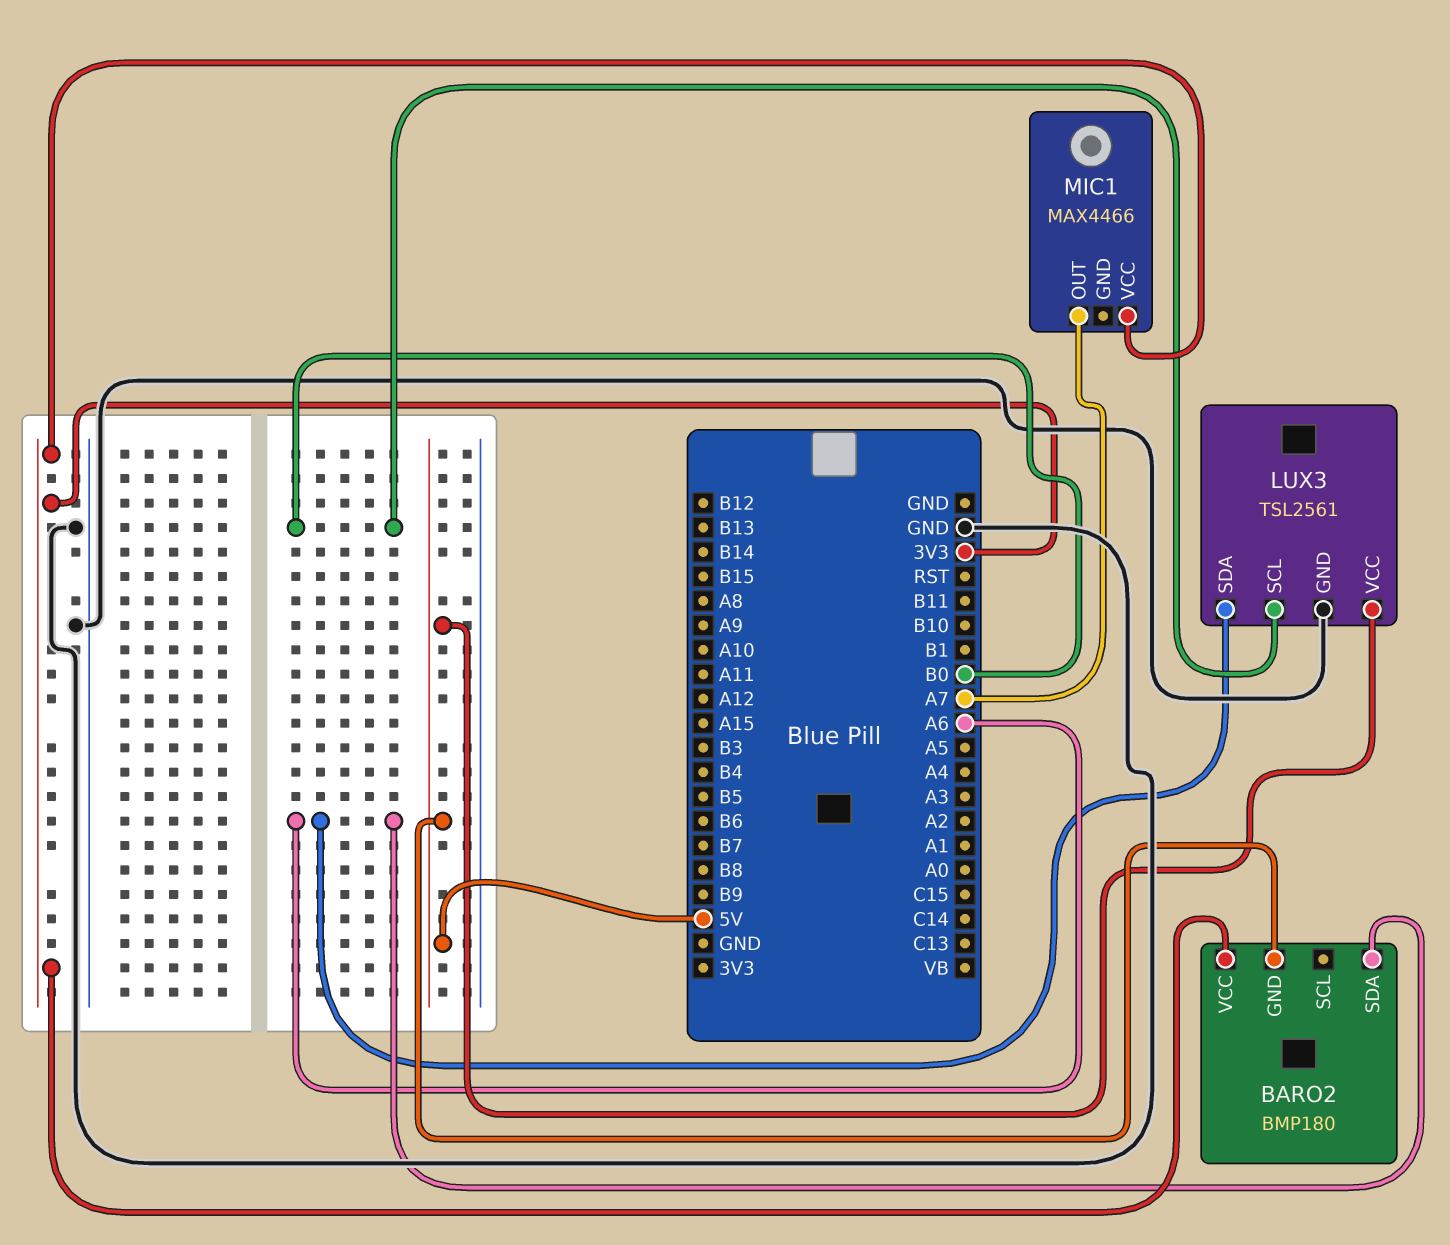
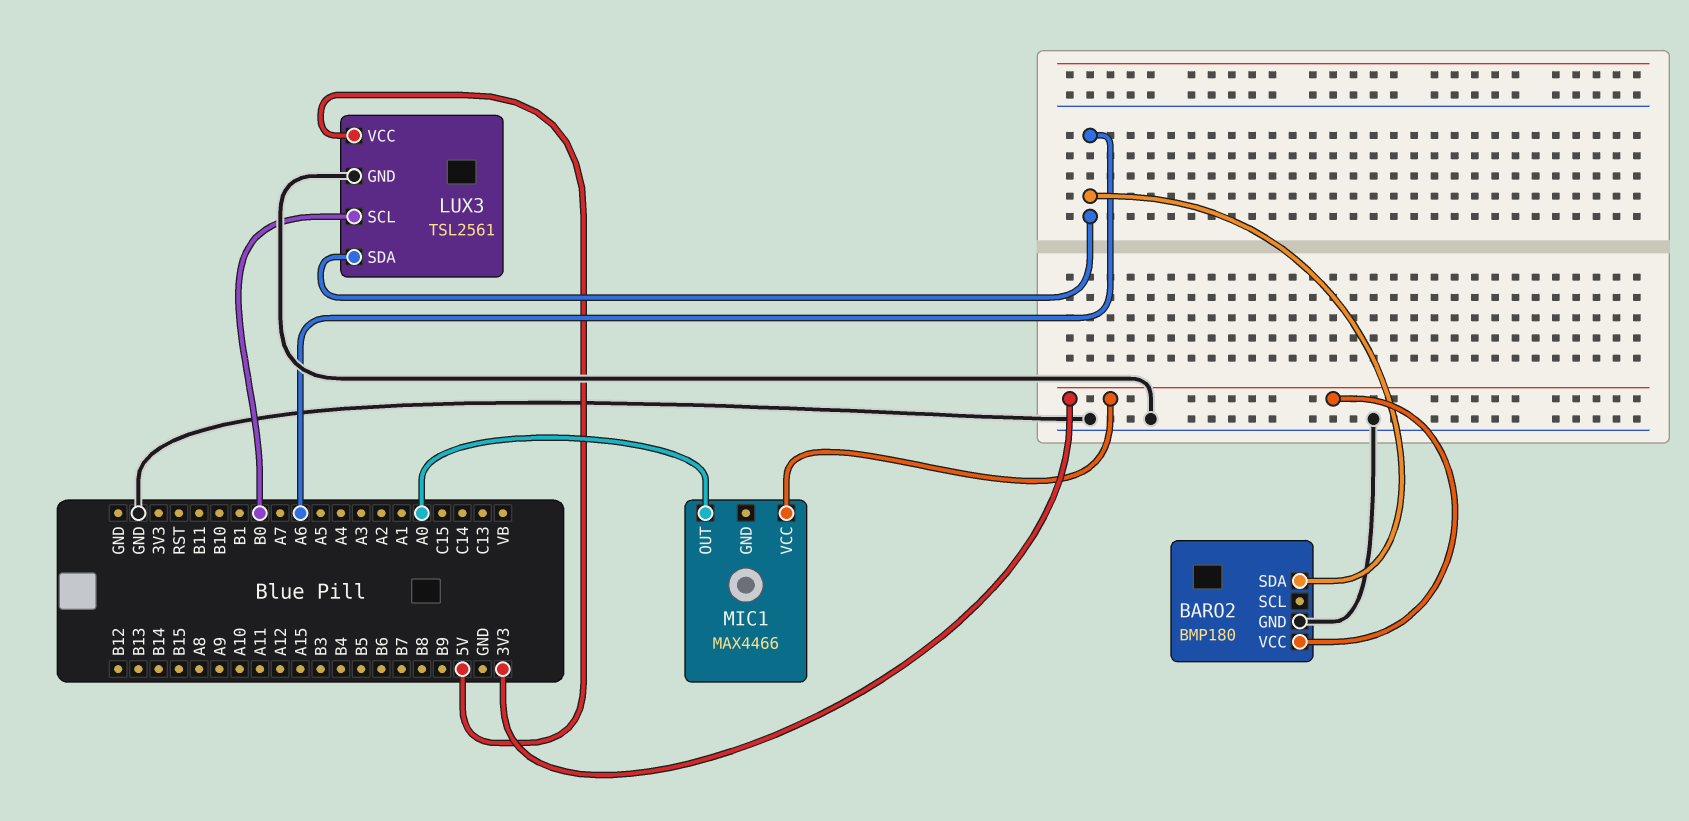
BARO2 pin GND: 5V -> GND
MIC1 pin OUT: A7 -> A0

